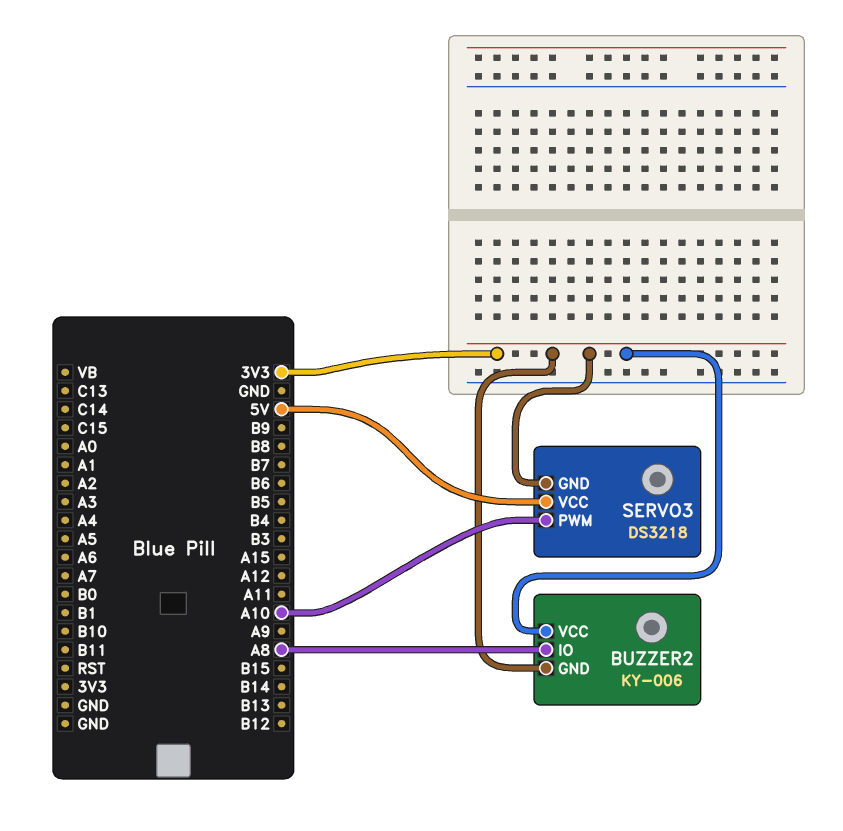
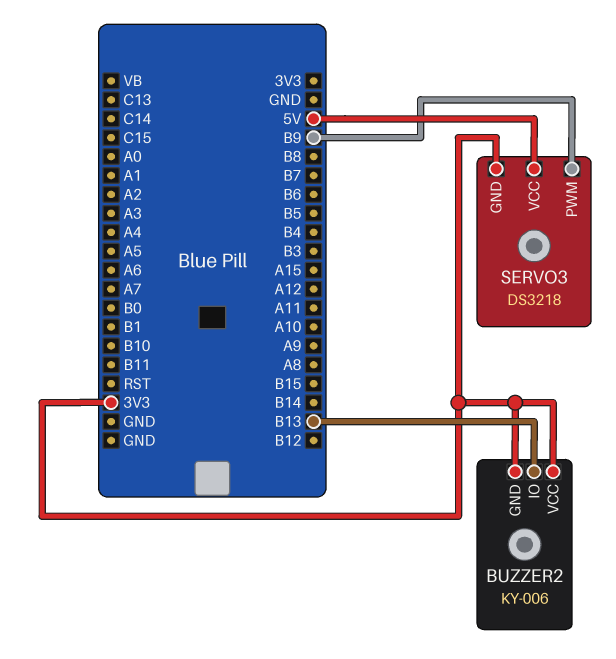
BUZZER2 pin IO: A8 -> B13
SERVO3 pin PWM: A10 -> B9

